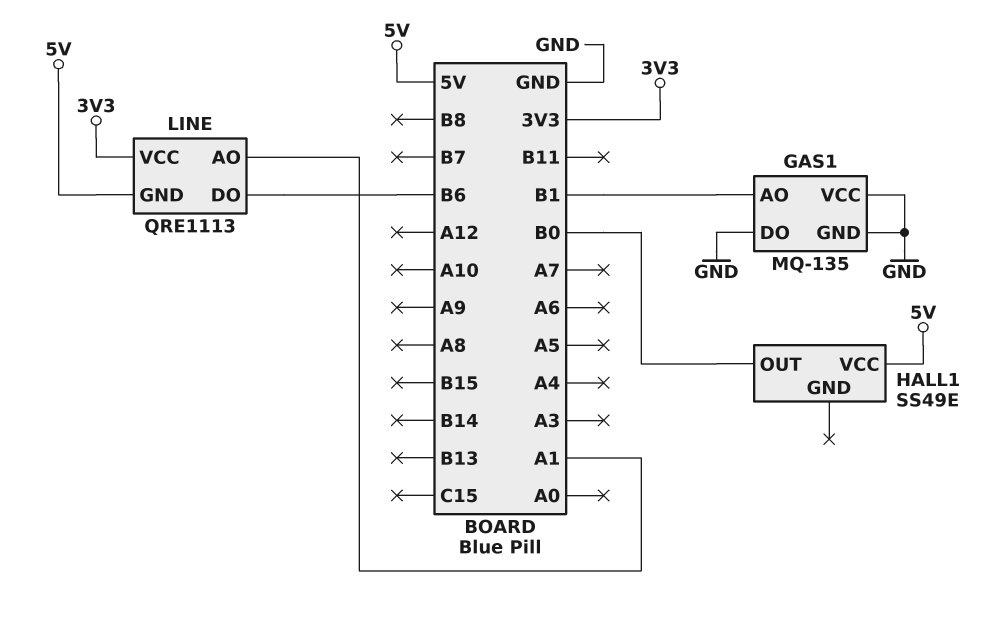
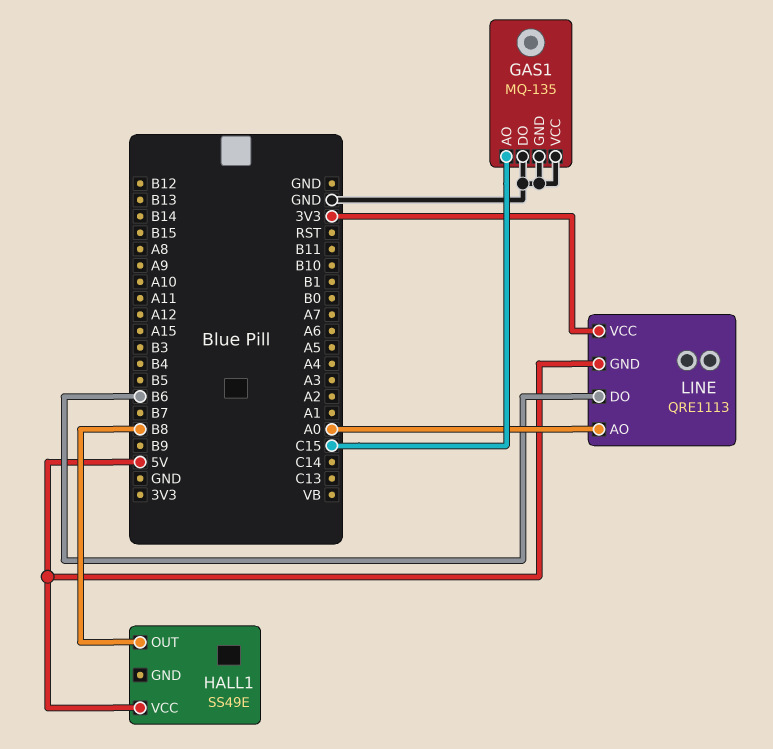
GAS1 pin AO: B1 -> C15
HALL1 pin OUT: B0 -> B8
LINE pin AO: A1 -> A0

